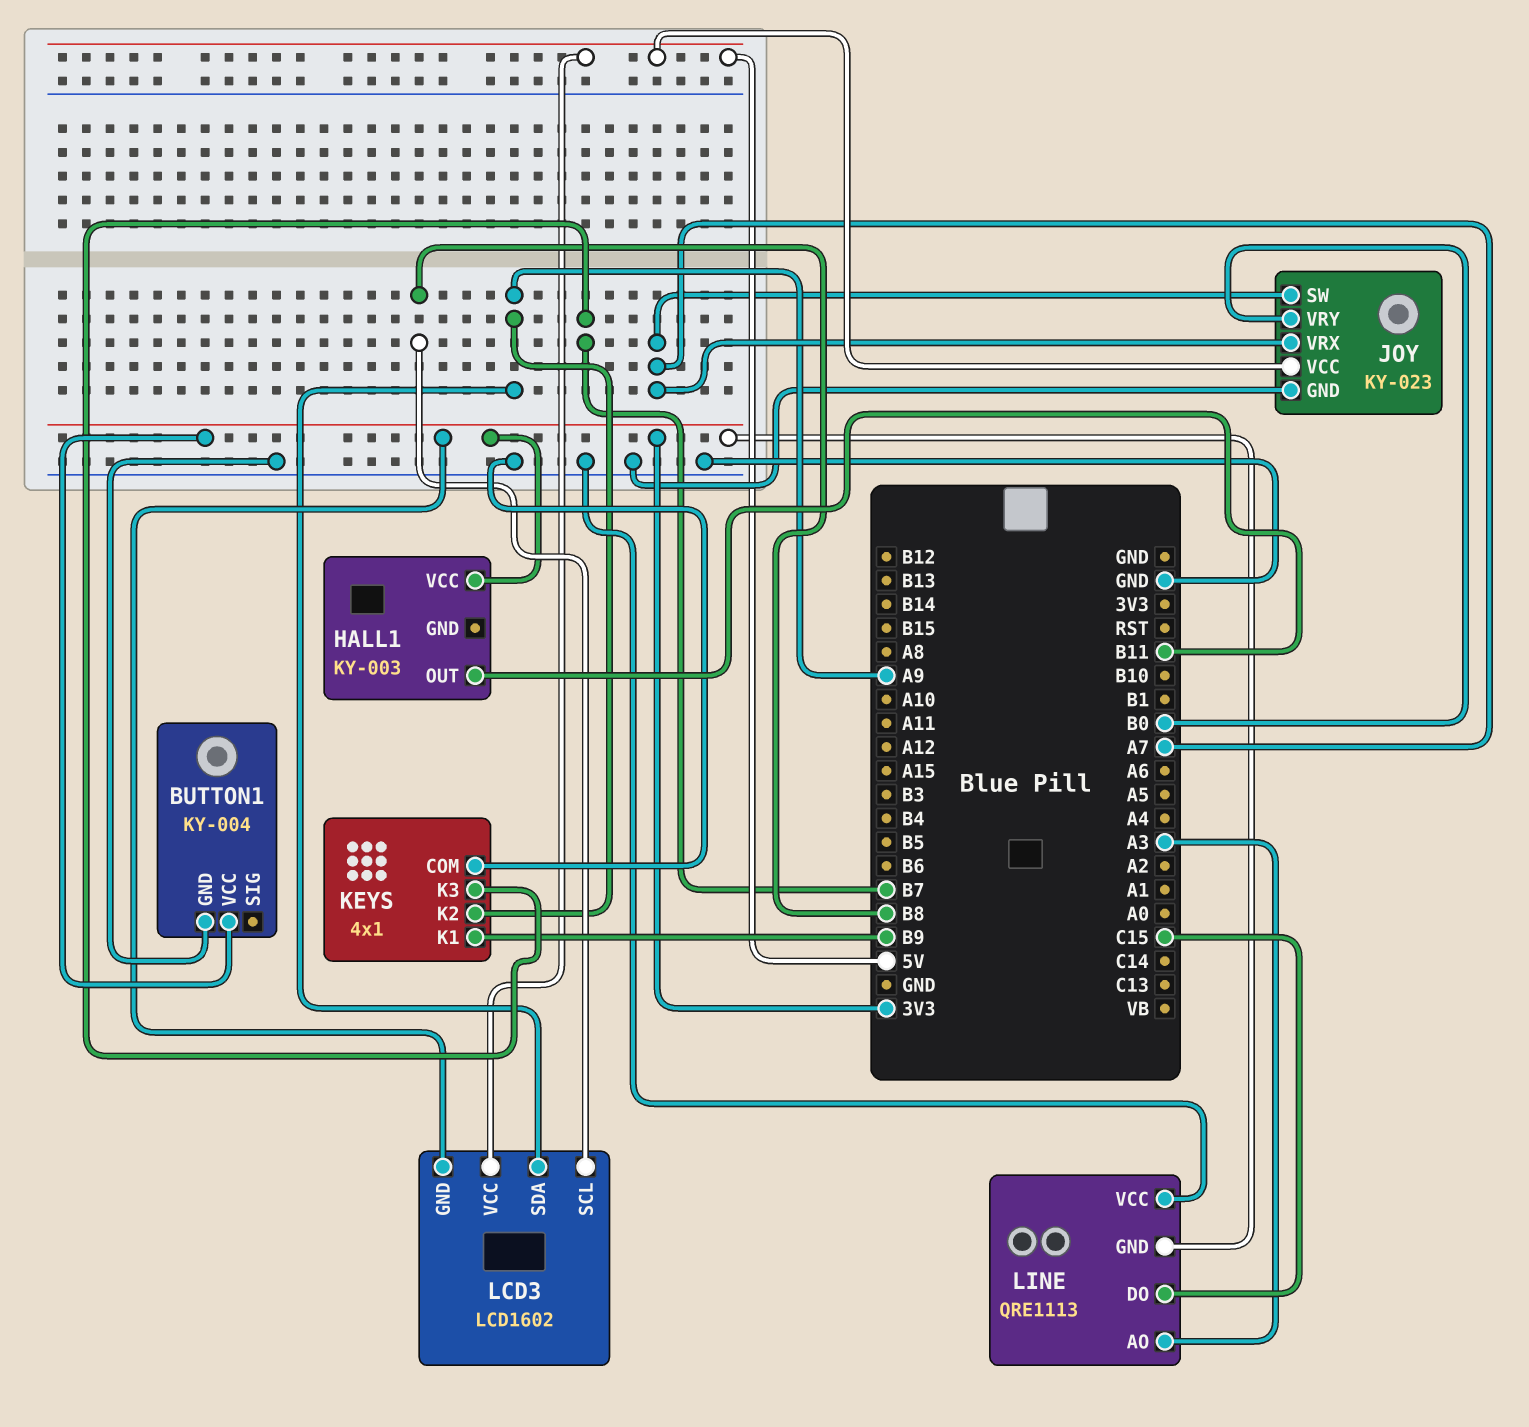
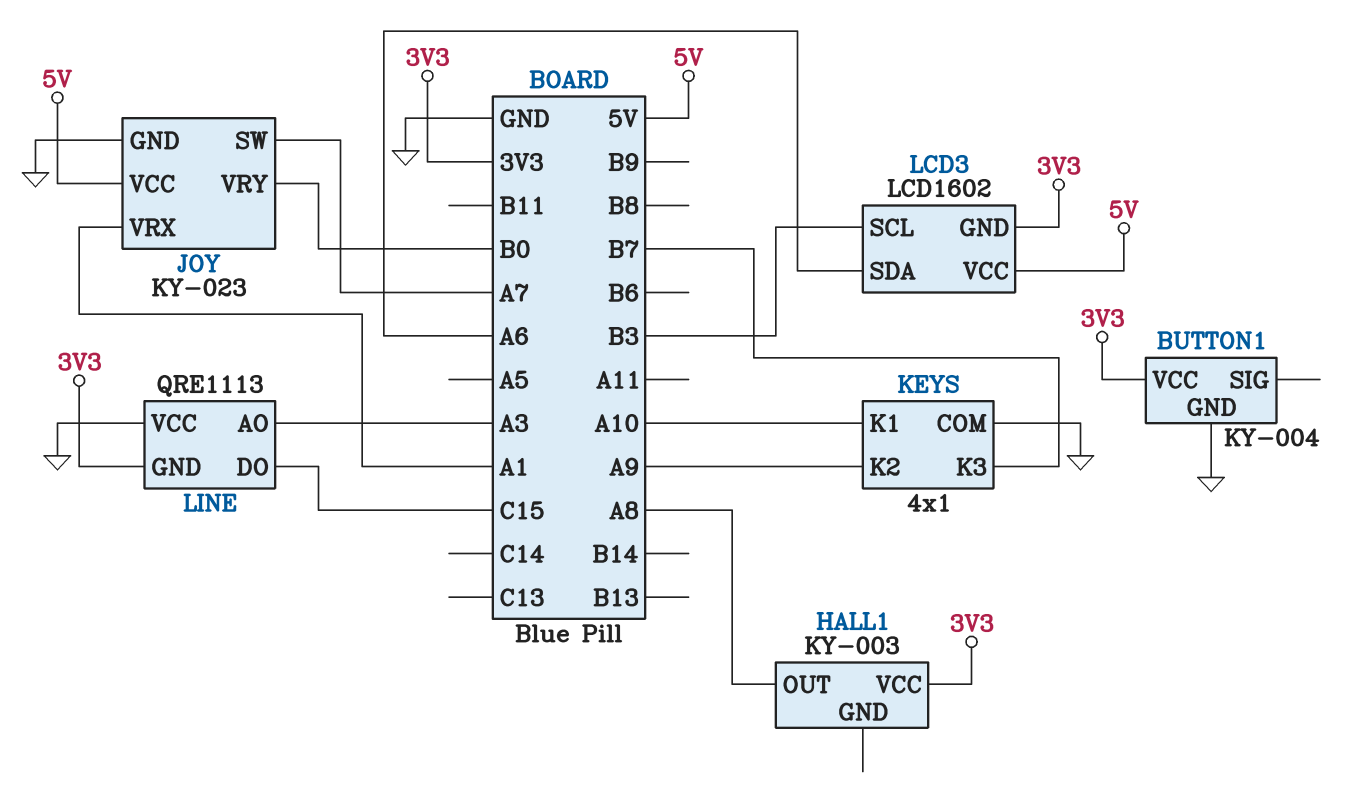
HALL1 pin OUT: B11 -> A8
JOY pin VRX: A7 -> A1
KEYS pin K1: B9 -> A10
LCD3 pin SCL: B8 -> B3
LCD3 pin SDA: A9 -> A6

